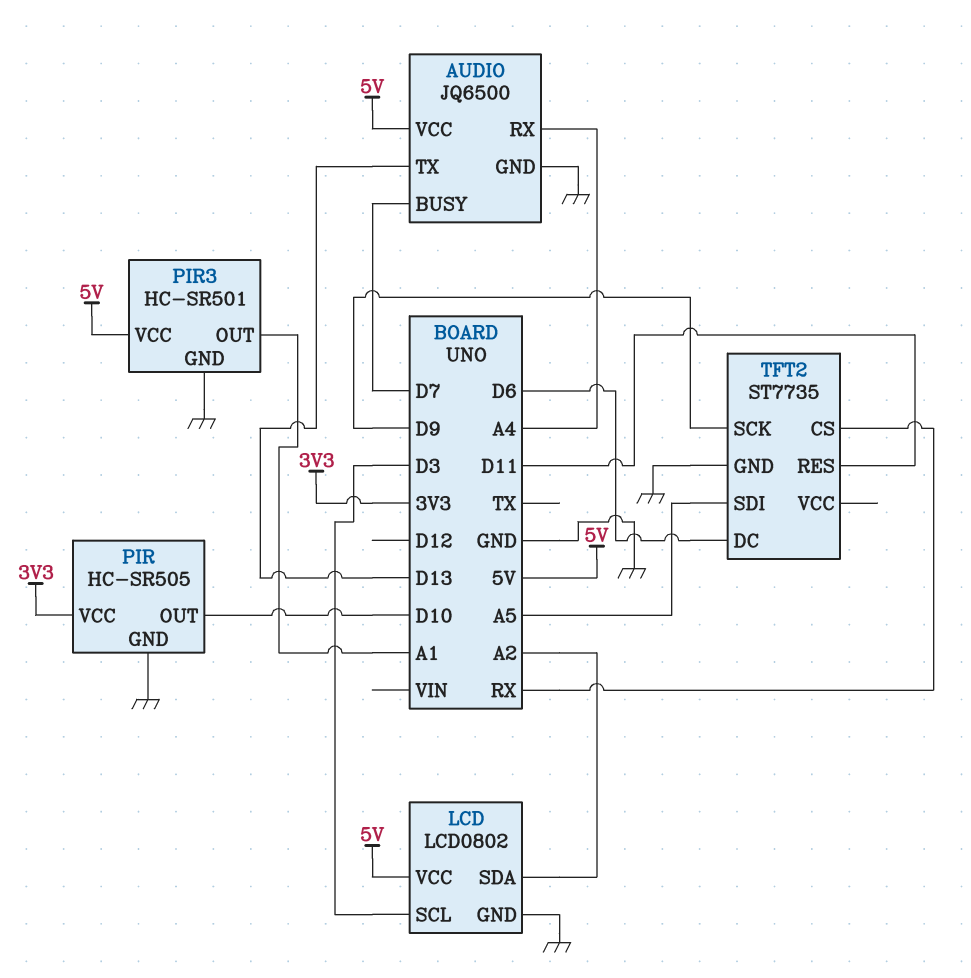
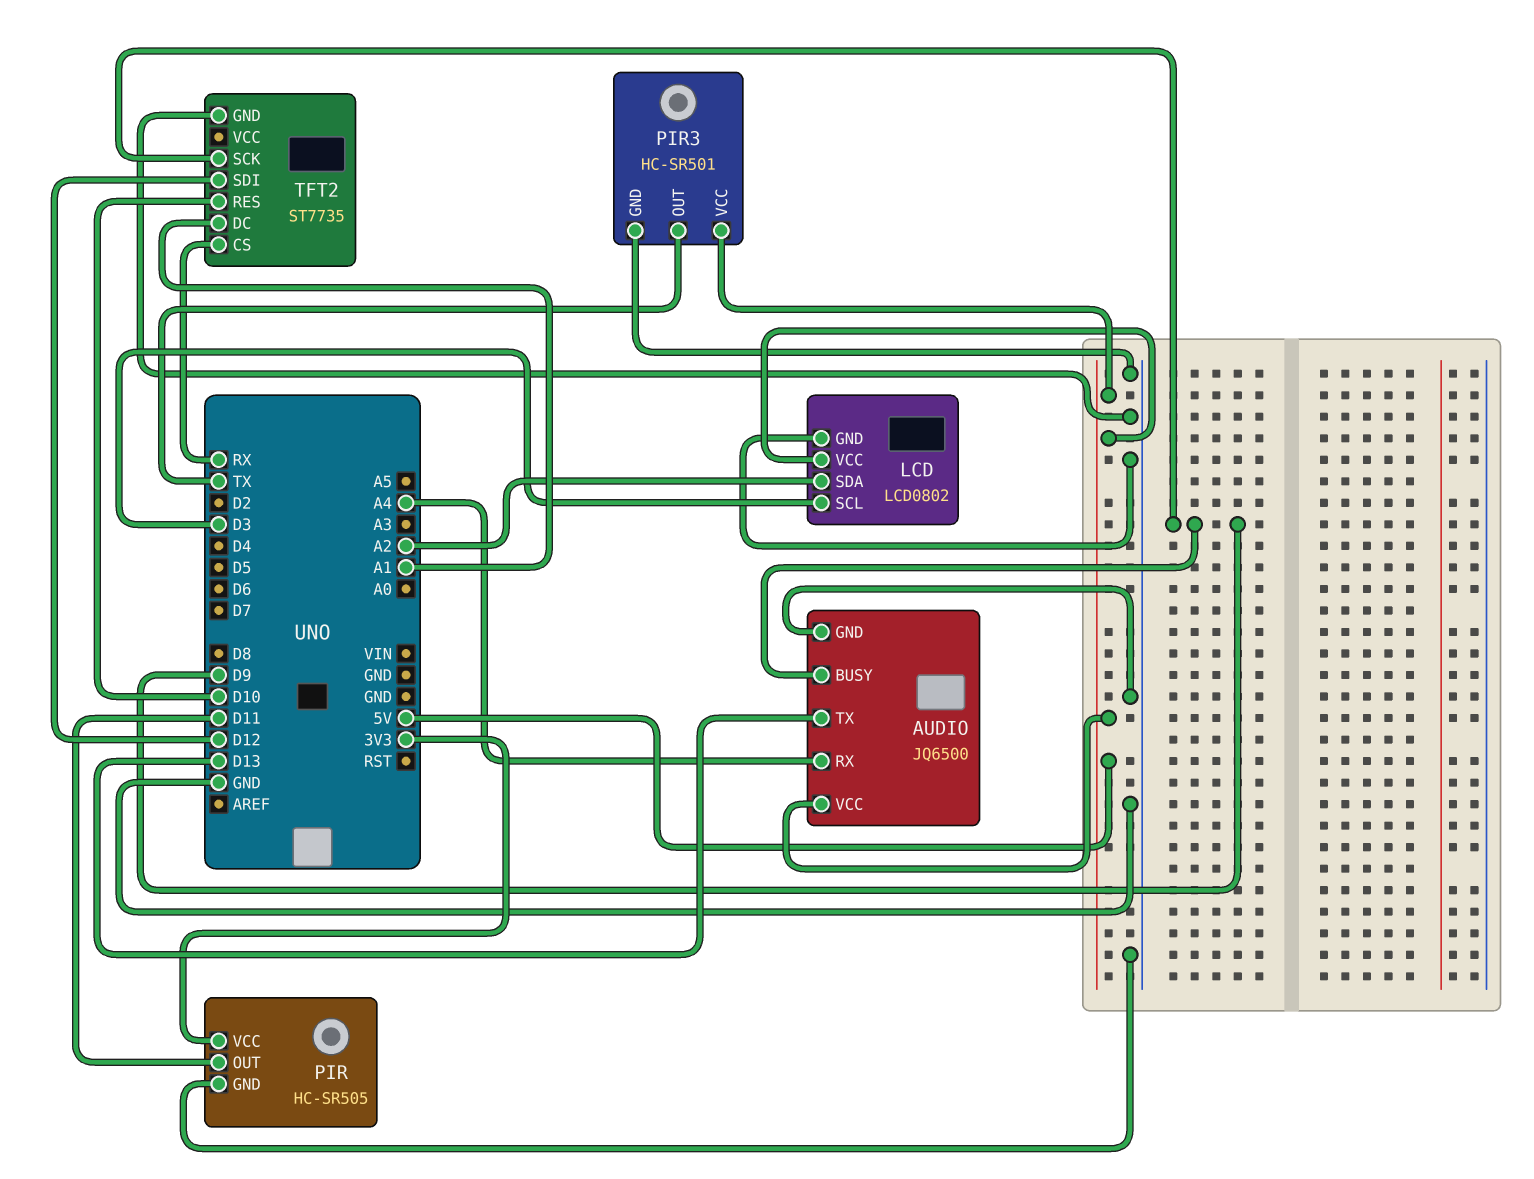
AUDIO pin BUSY: D7 -> D9
PIR pin OUT: D10 -> D11
PIR3 pin OUT: A1 -> TX
TFT2 pin DC: D6 -> A1
TFT2 pin RES: D11 -> D10
TFT2 pin SDI: A5 -> D12

